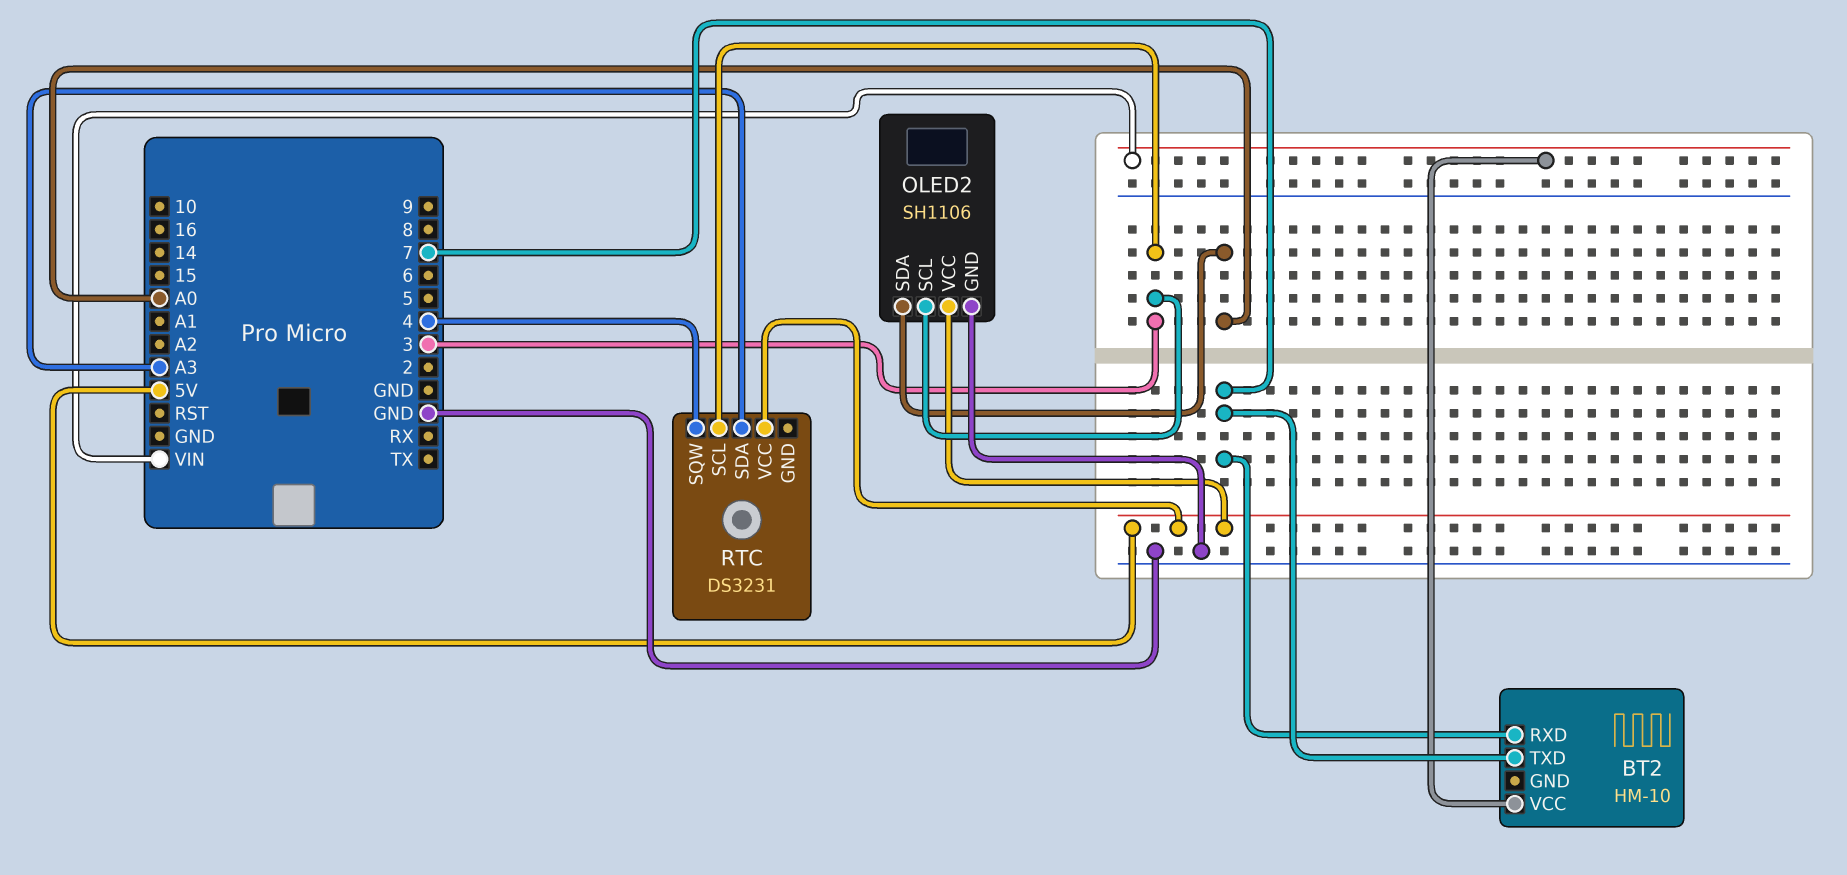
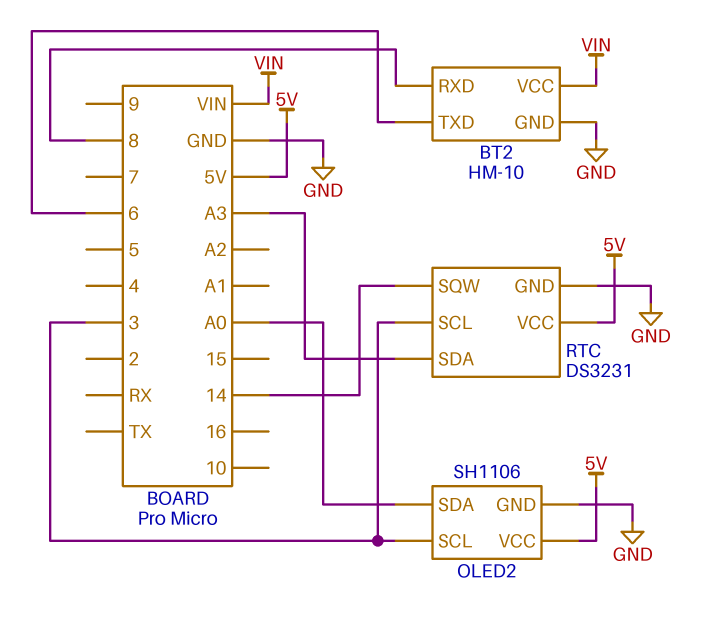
BT2 pin GND: none -> GND
BT2 pin RXD: 7 -> 8
BT2 pin TXD: 7 -> 6
RTC pin GND: none -> GND
RTC pin SQW: 4 -> 14

